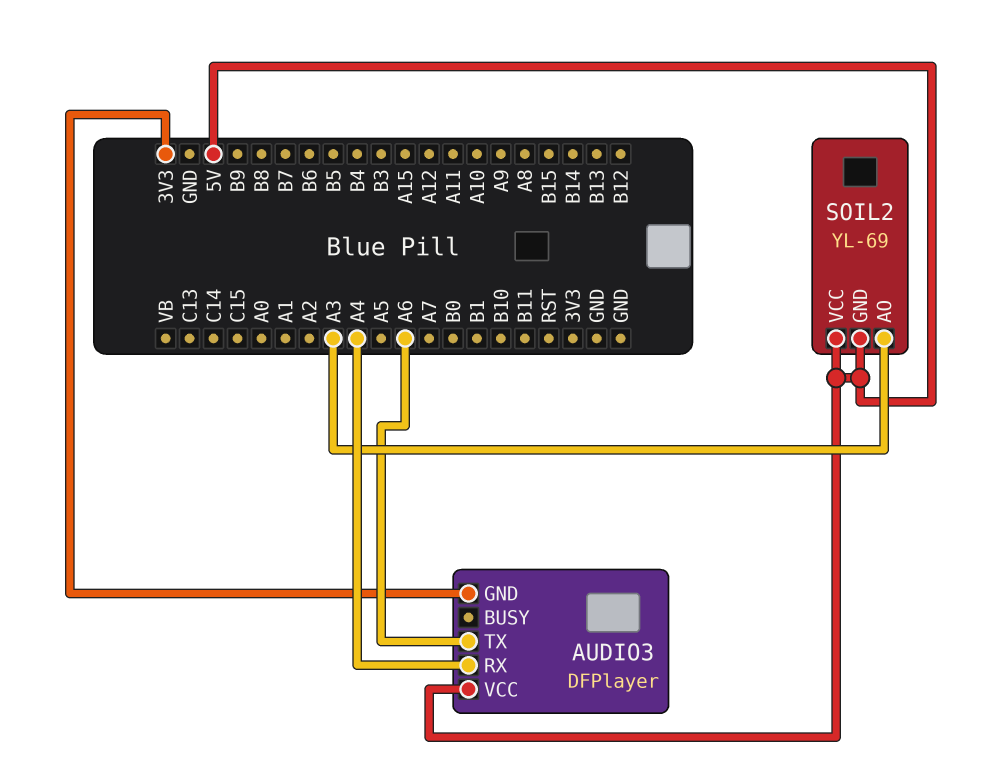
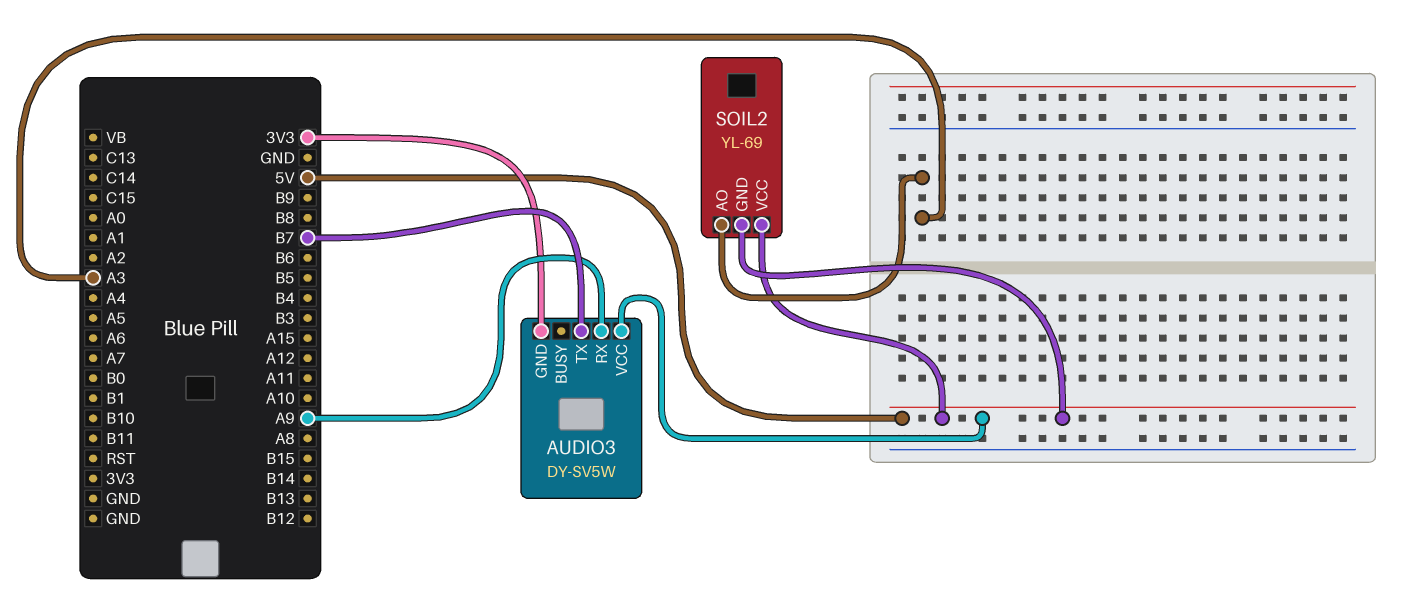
AUDIO3: DFPlayer -> DY-SV5W
AUDIO3 pin RX: A4 -> A9
AUDIO3 pin TX: A6 -> B7

